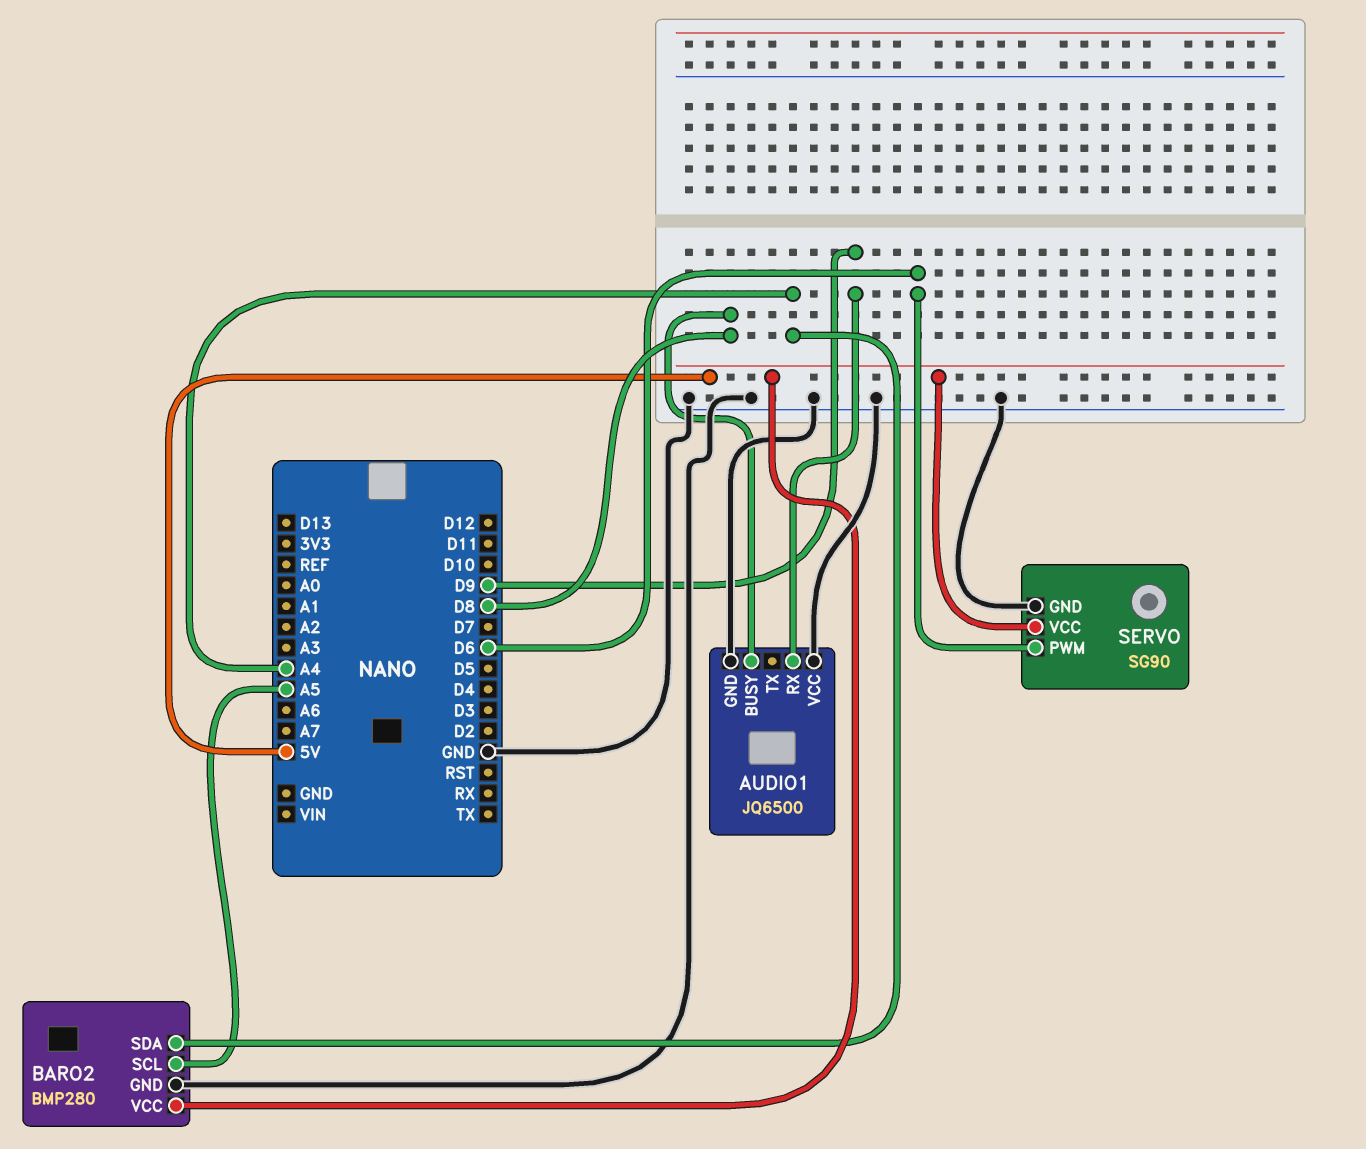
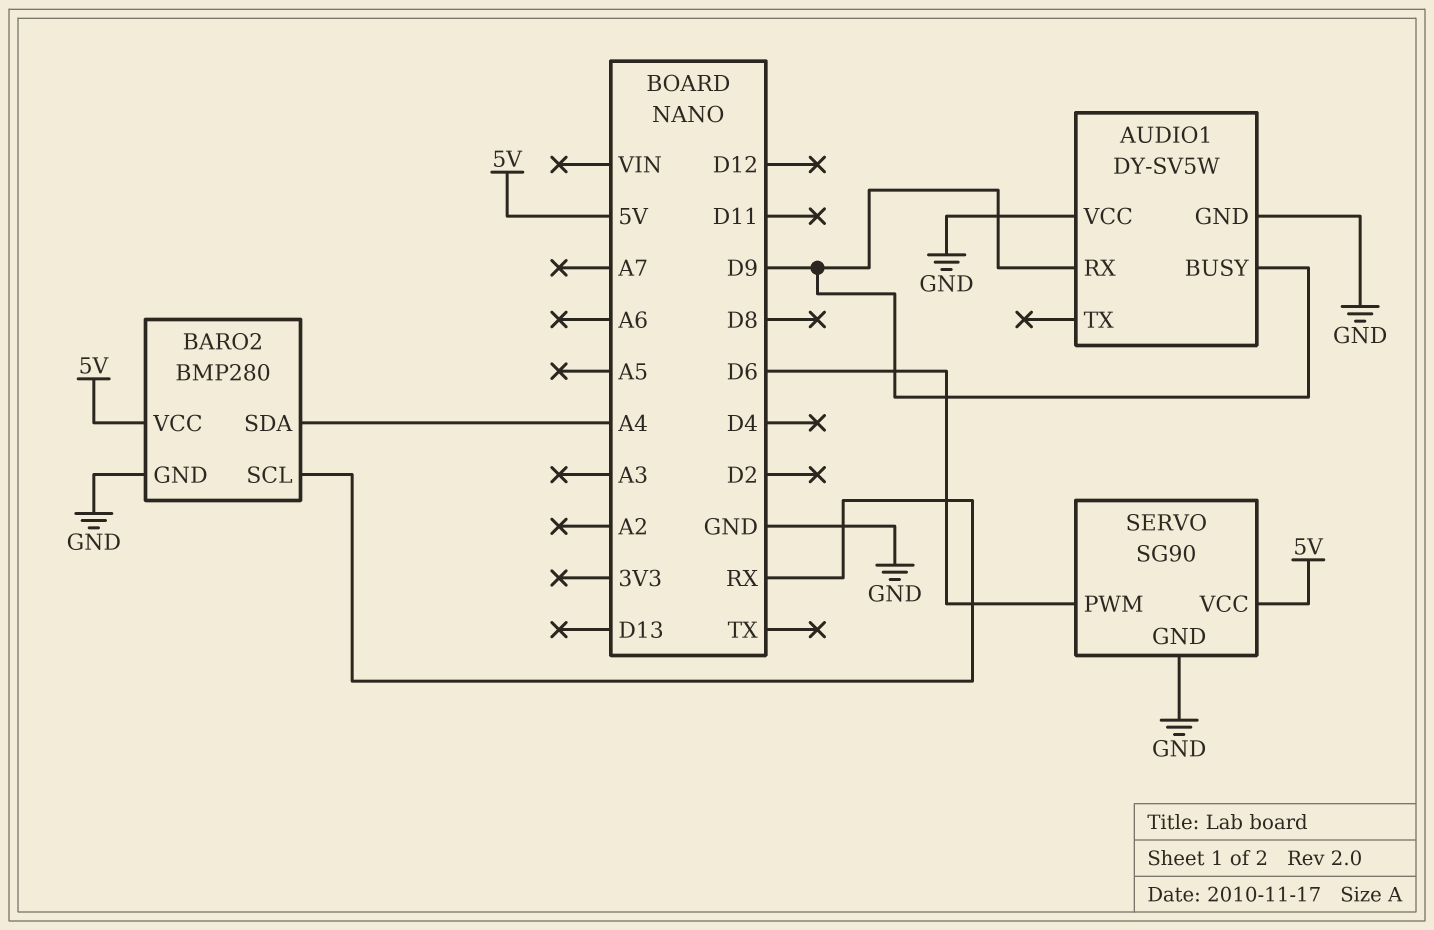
AUDIO1: JQ6500 -> DY-SV5W
AUDIO1 pin BUSY: D8 -> D9
BARO2 pin SCL: A5 -> RX

